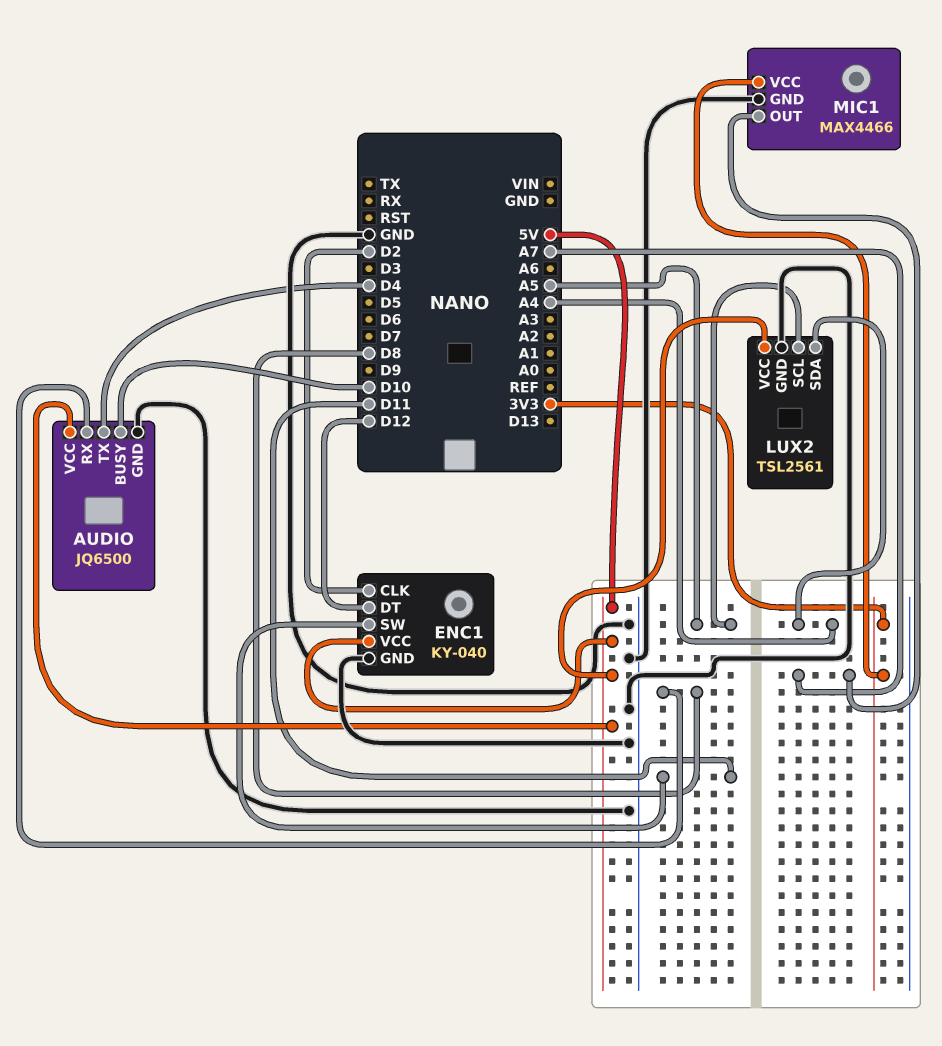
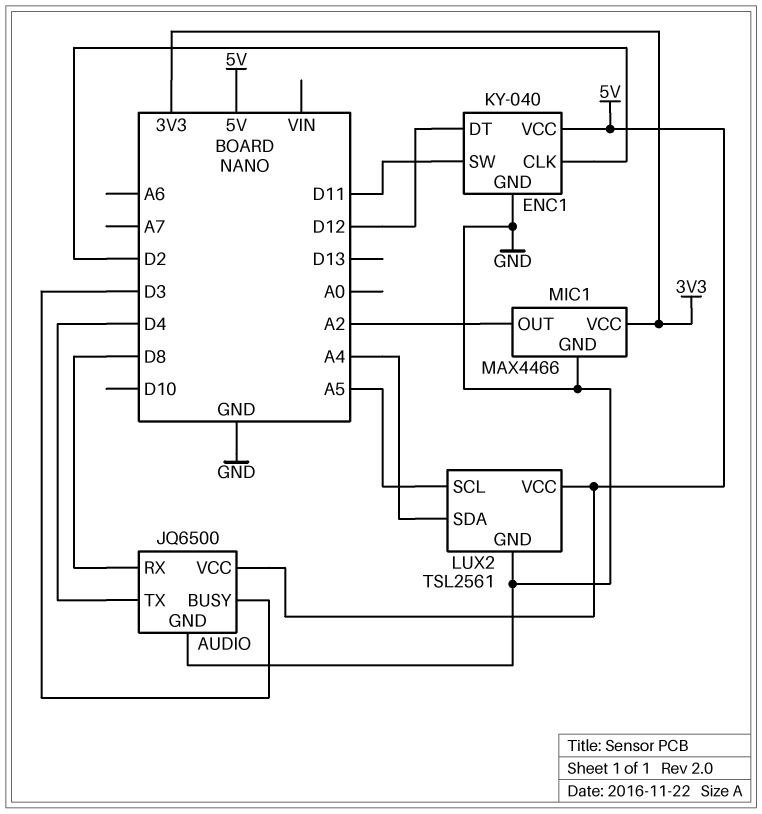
AUDIO pin BUSY: D10 -> D3
MIC1 pin OUT: A7 -> A2

